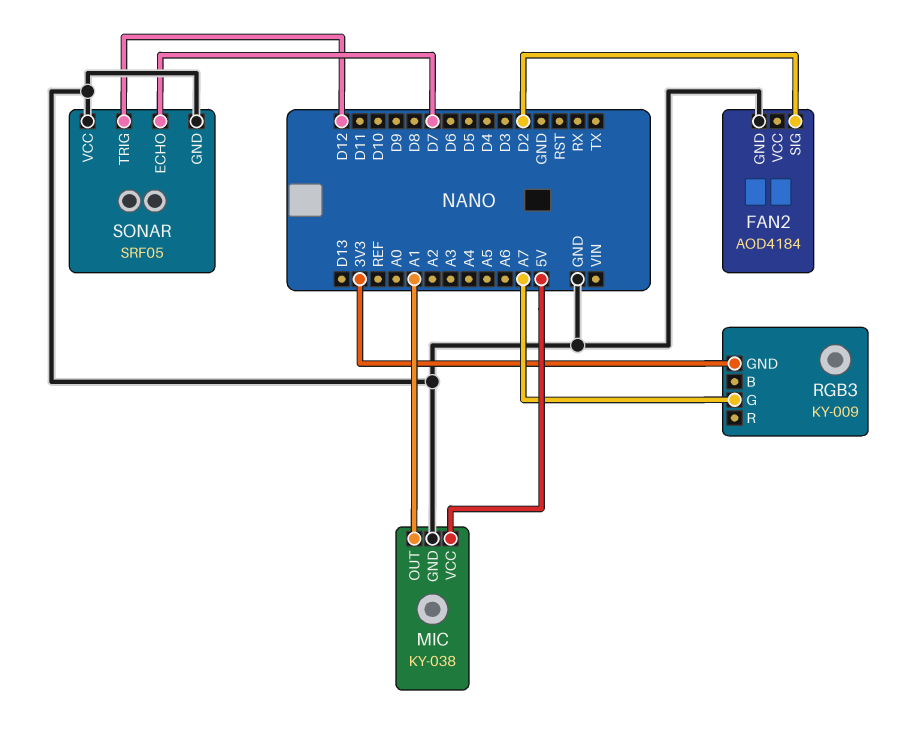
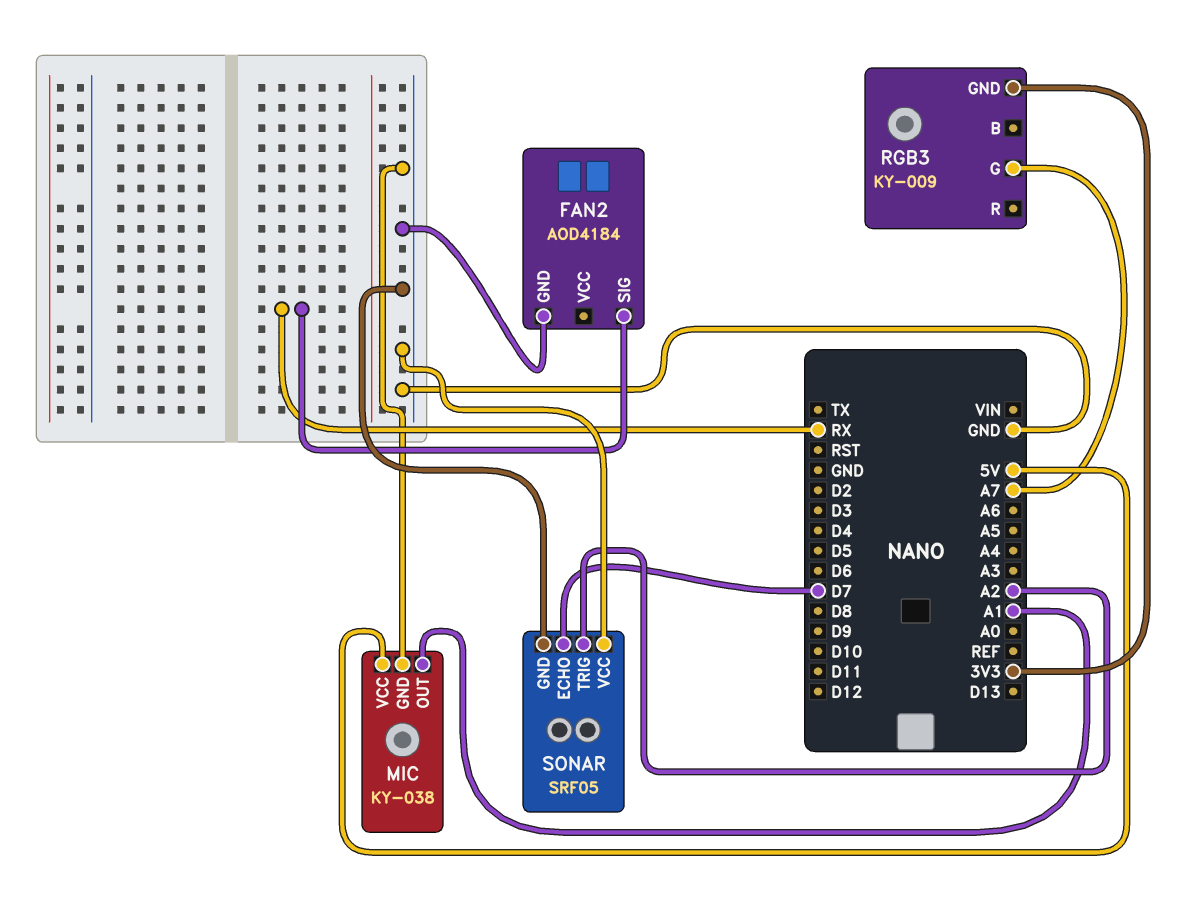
FAN2 pin SIG: D2 -> RX
SONAR pin TRIG: D12 -> A2

